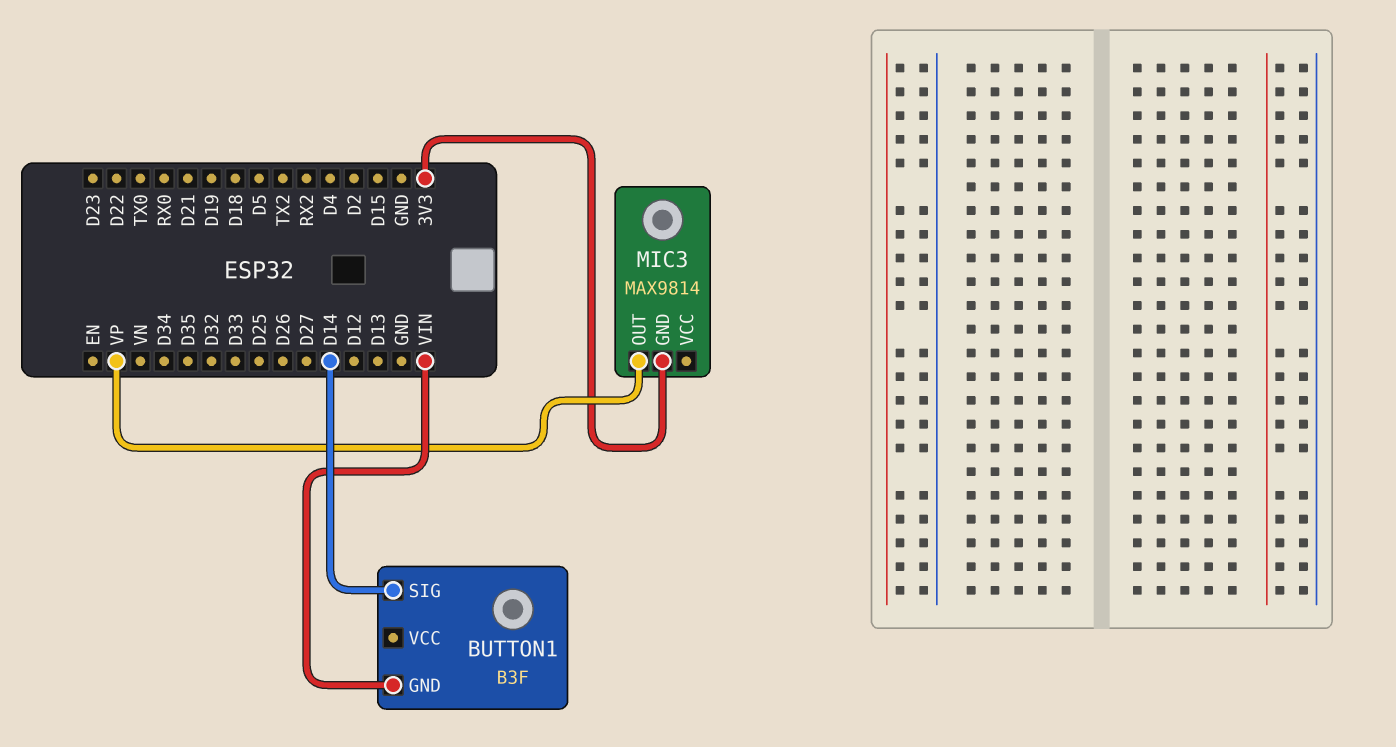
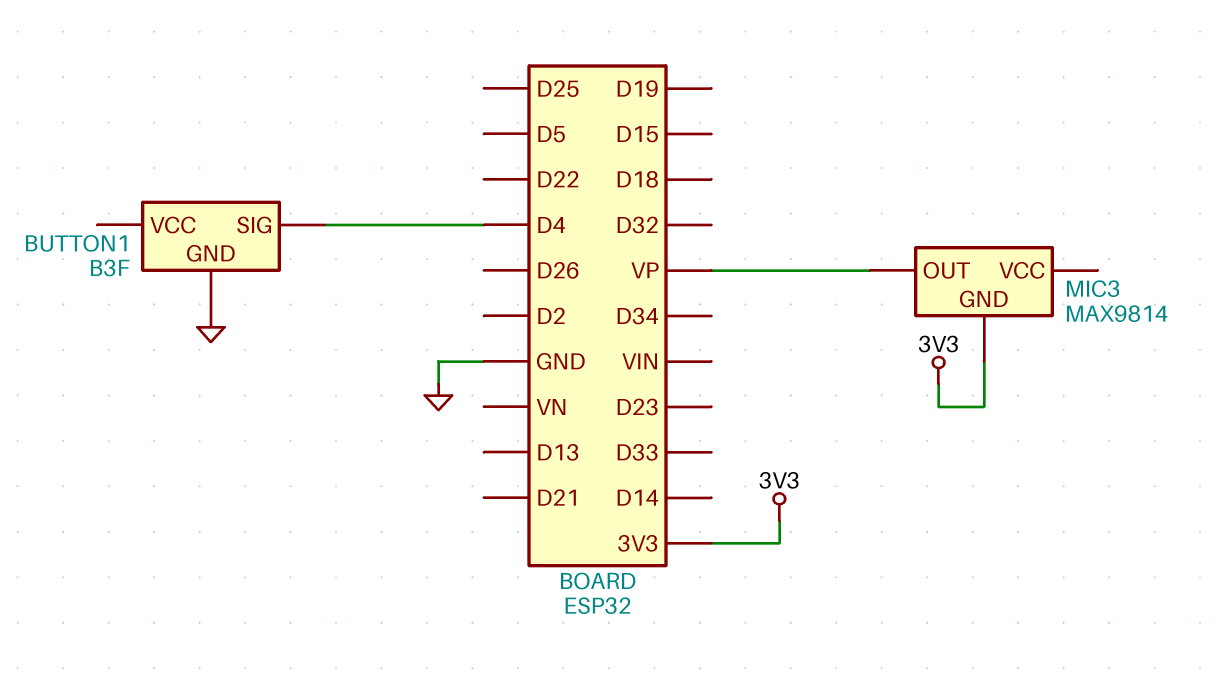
BUTTON1 pin GND: VIN -> GND
BUTTON1 pin SIG: D14 -> D4

